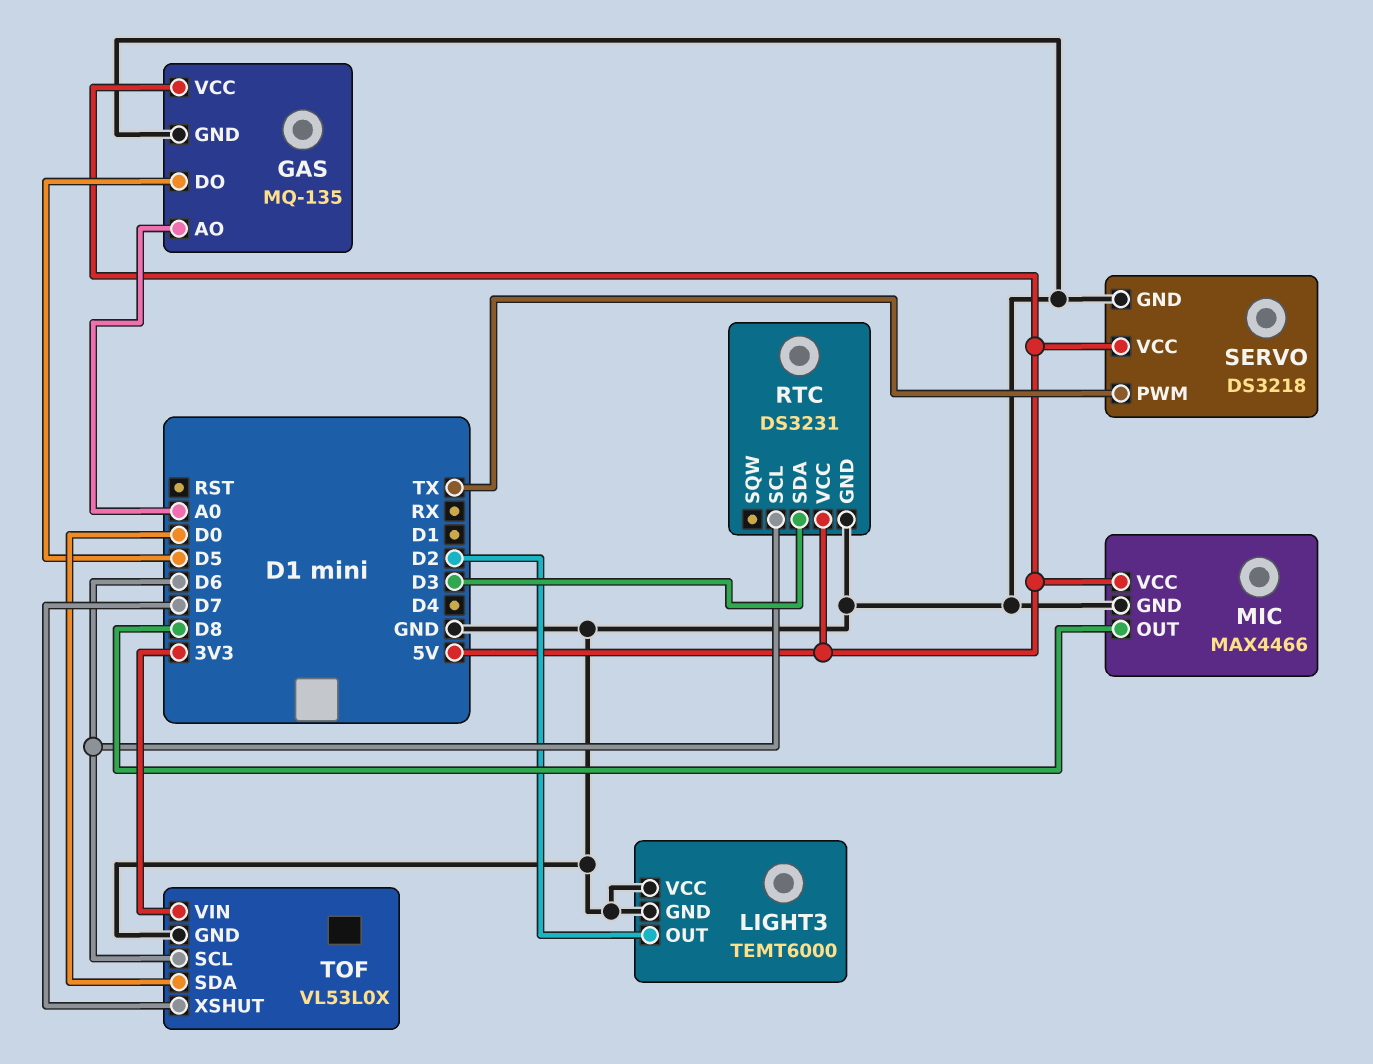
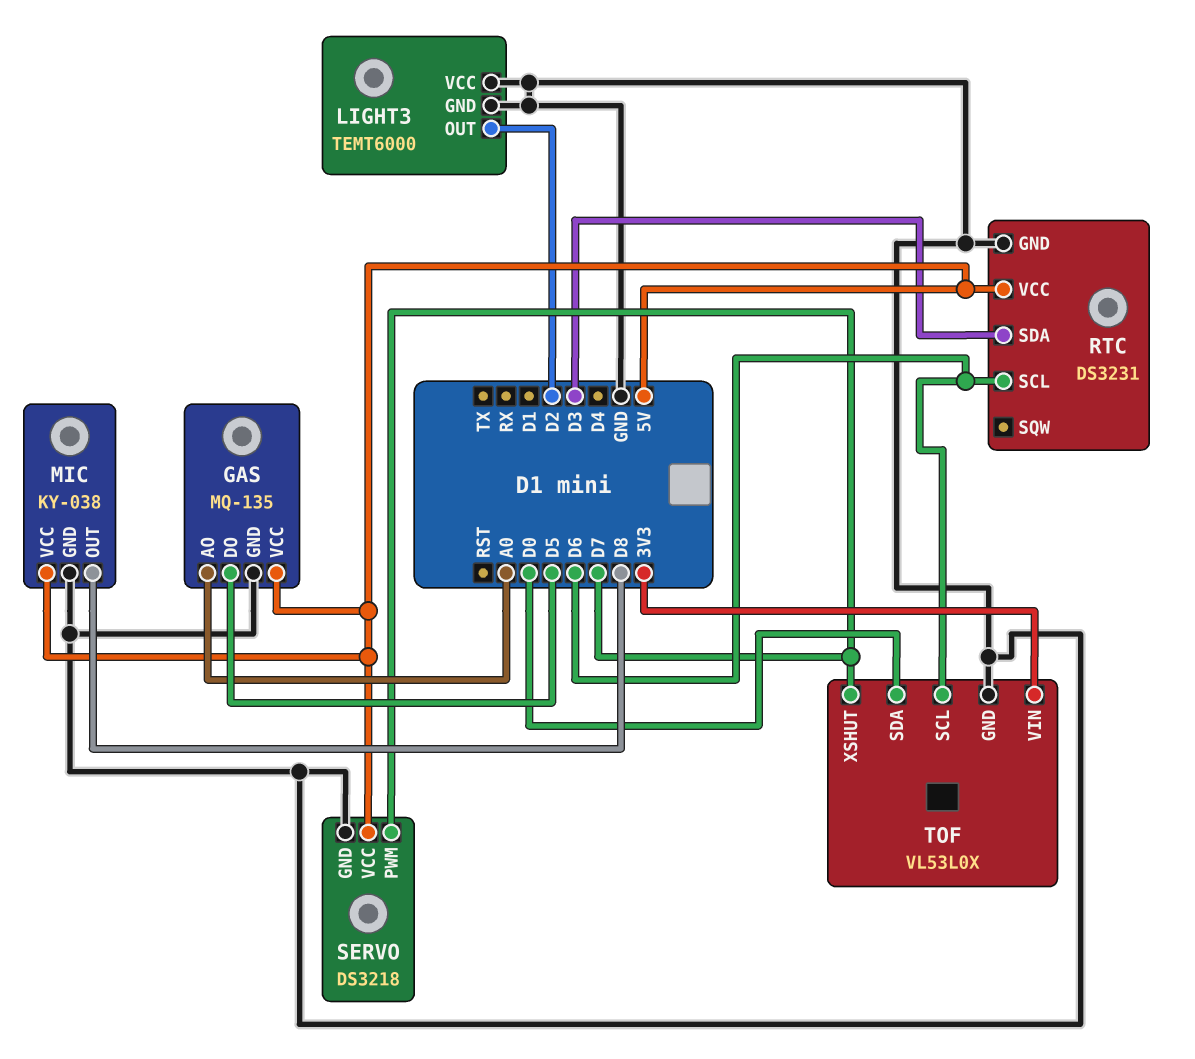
MIC: MAX4466 -> KY-038
SERVO pin PWM: TX -> D7

